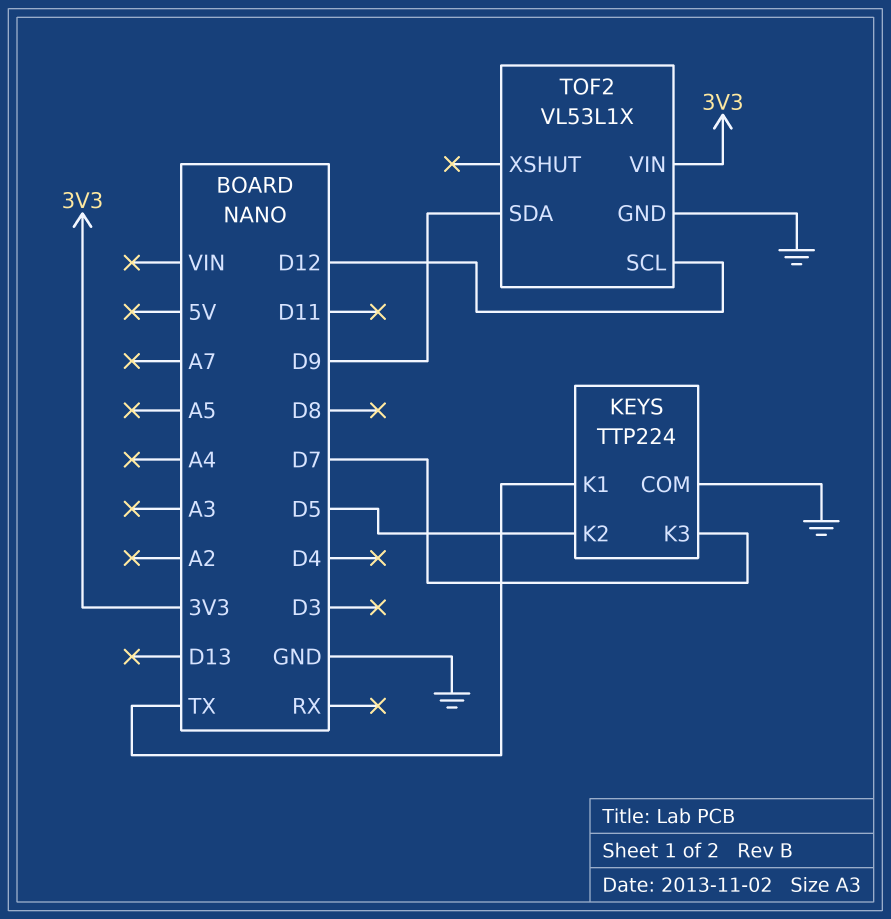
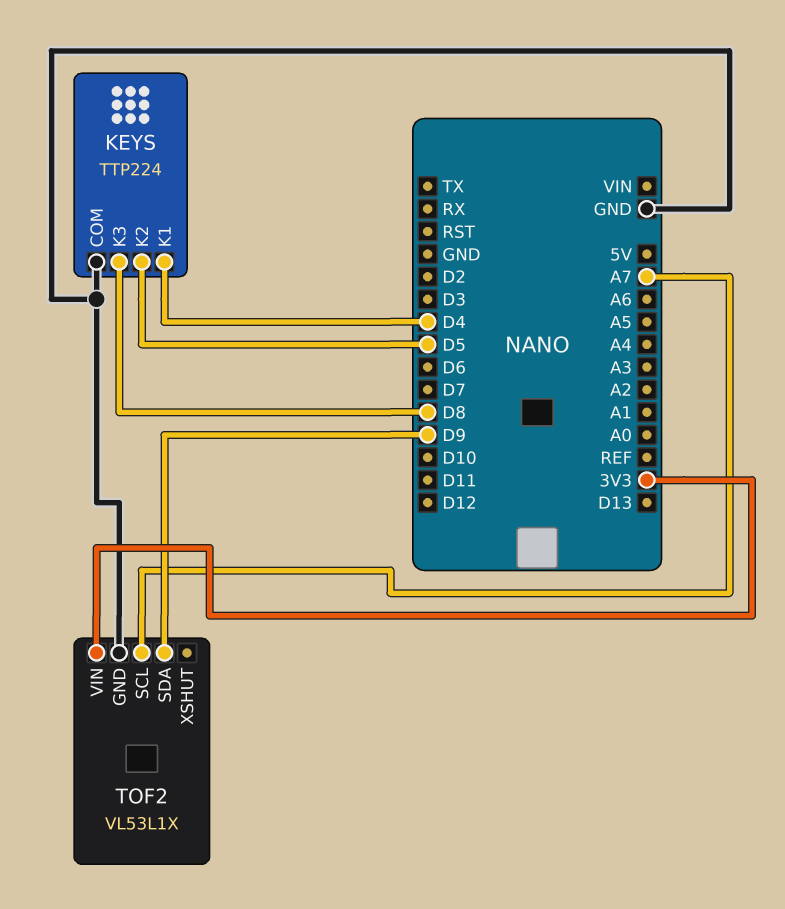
KEYS pin K1: TX -> D4
KEYS pin K3: D7 -> D8
TOF2 pin SCL: D12 -> A7

